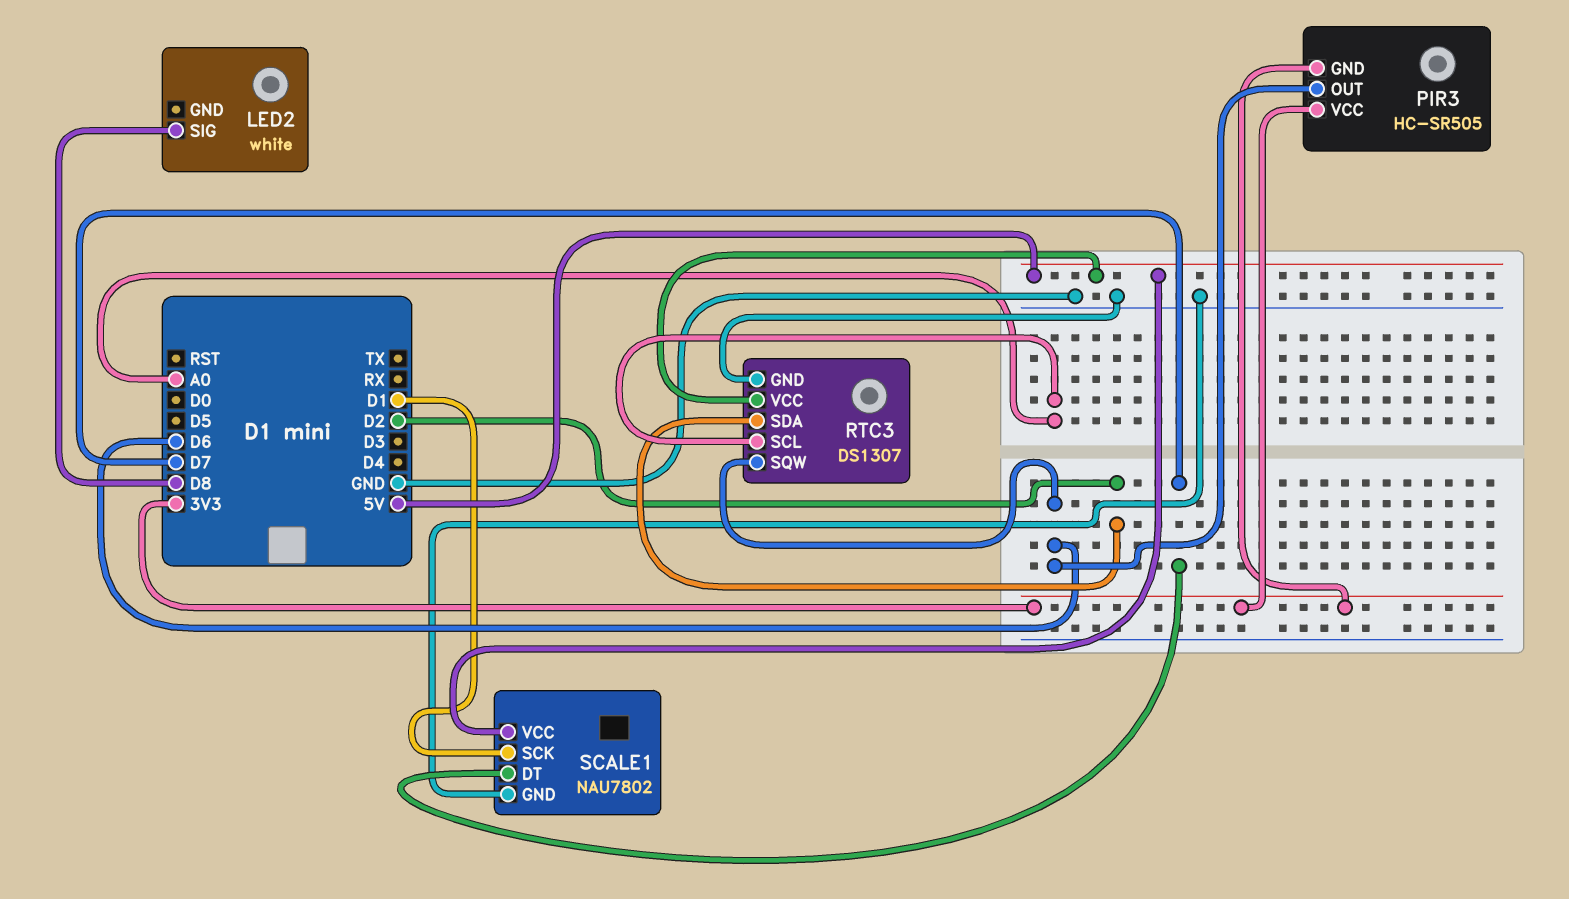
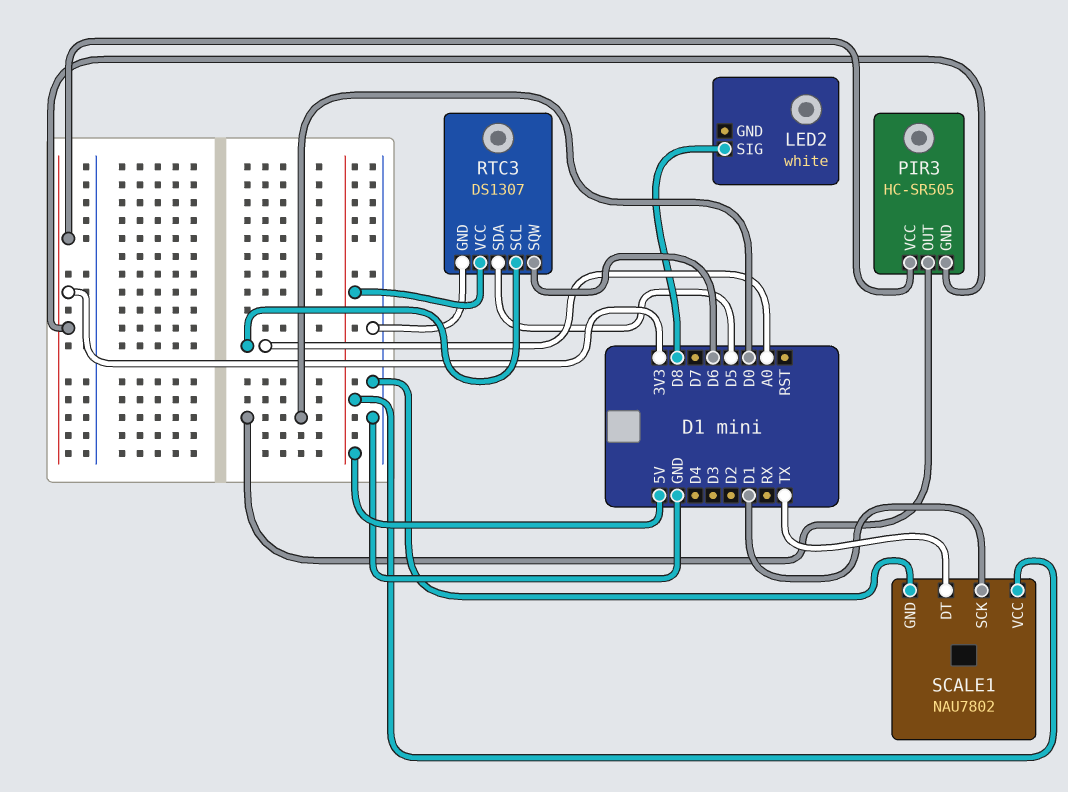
PIR3 pin OUT: D6 -> D0
RTC3 pin SDA: D2 -> D5
SCALE1 pin DT: D7 -> TX

